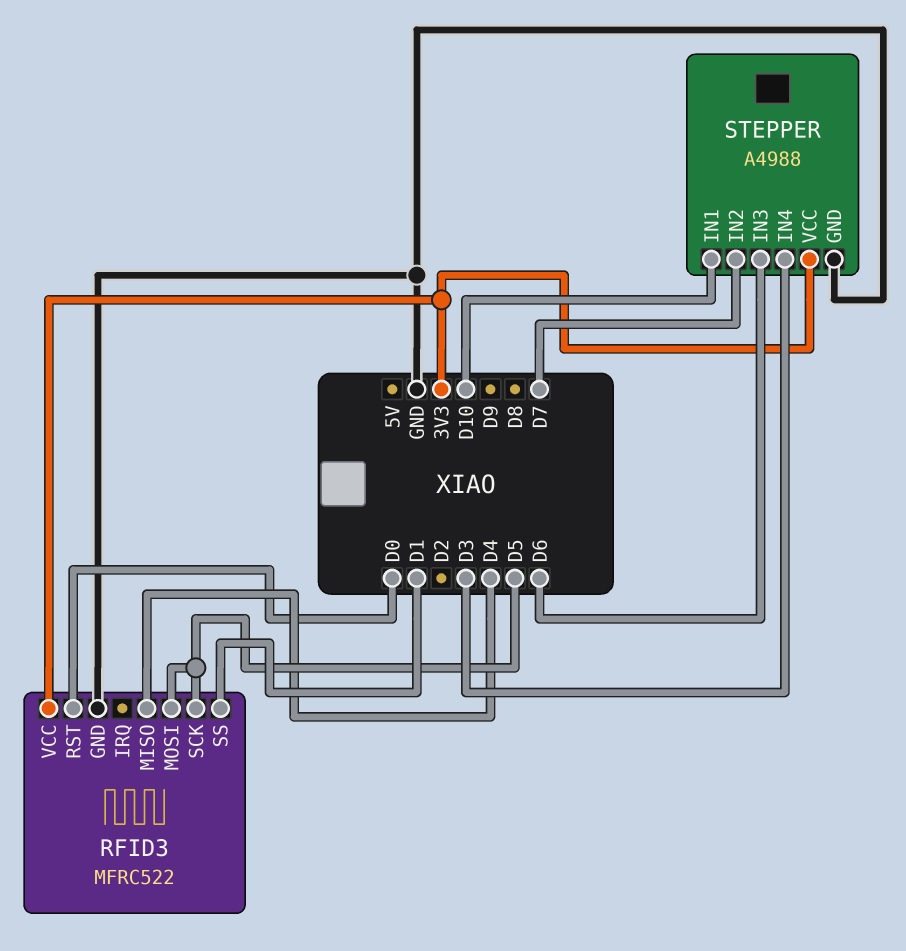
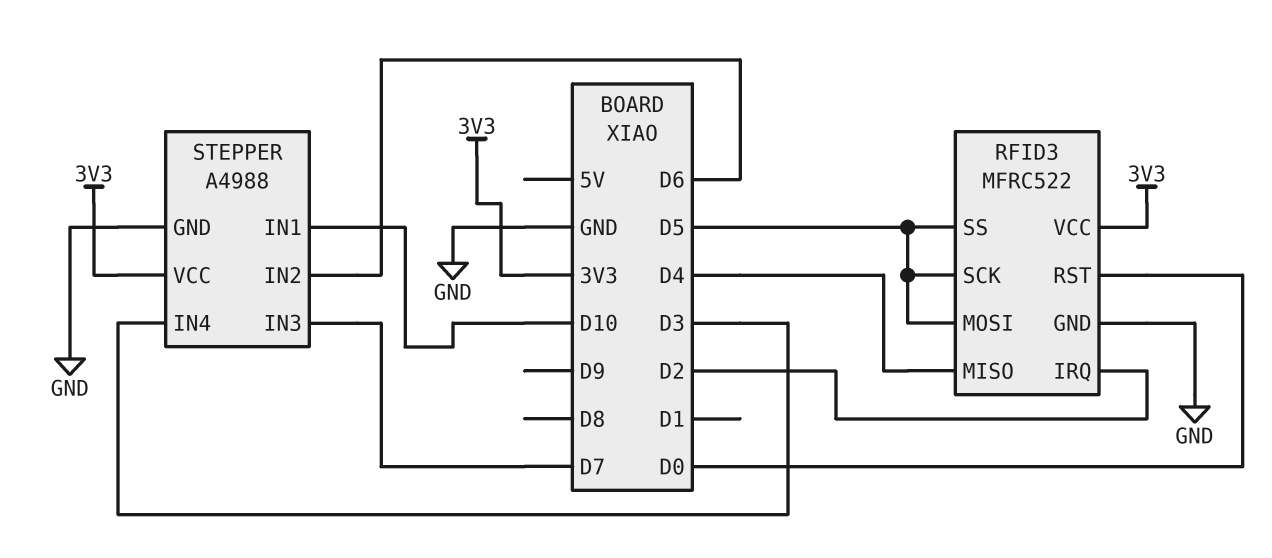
RFID3 pin IRQ: none -> D2
RFID3 pin SS: D1 -> D5
STEPPER pin IN2: D7 -> D6
STEPPER pin IN3: D6 -> D7

